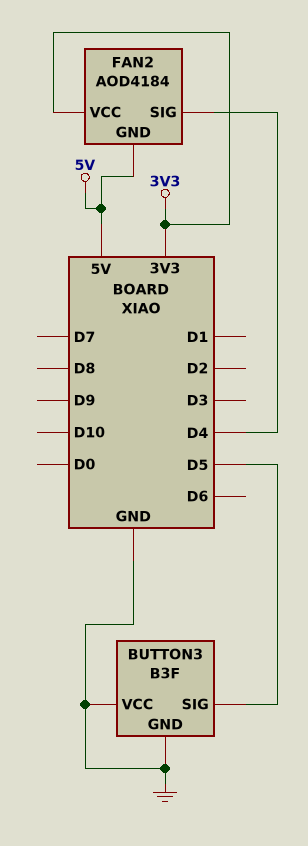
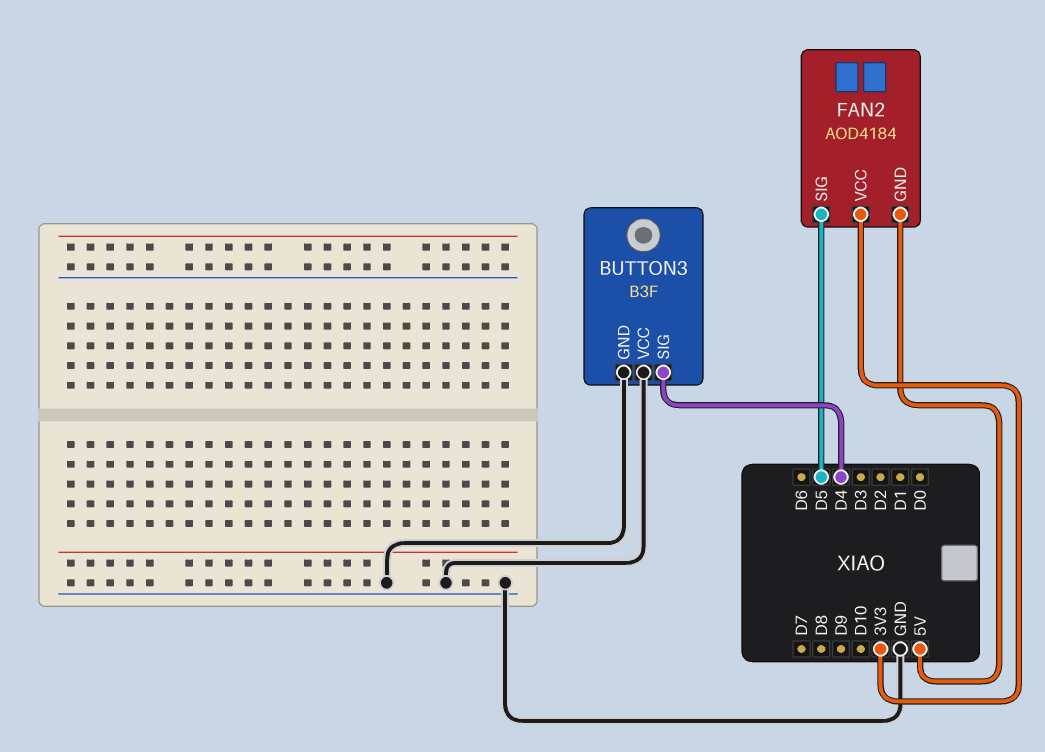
BUTTON3 pin SIG: D5 -> D4
FAN2 pin SIG: D4 -> D5

